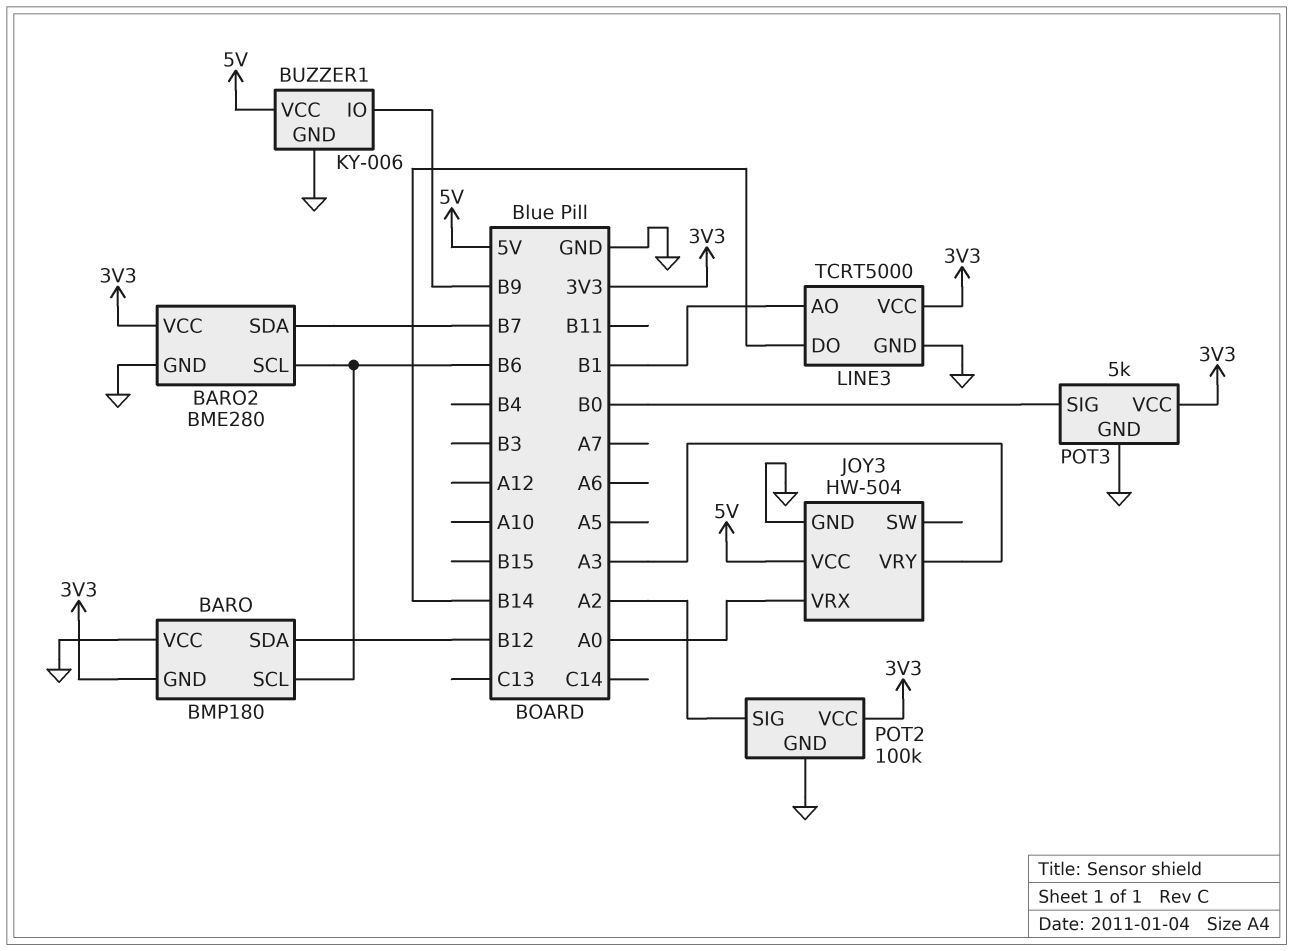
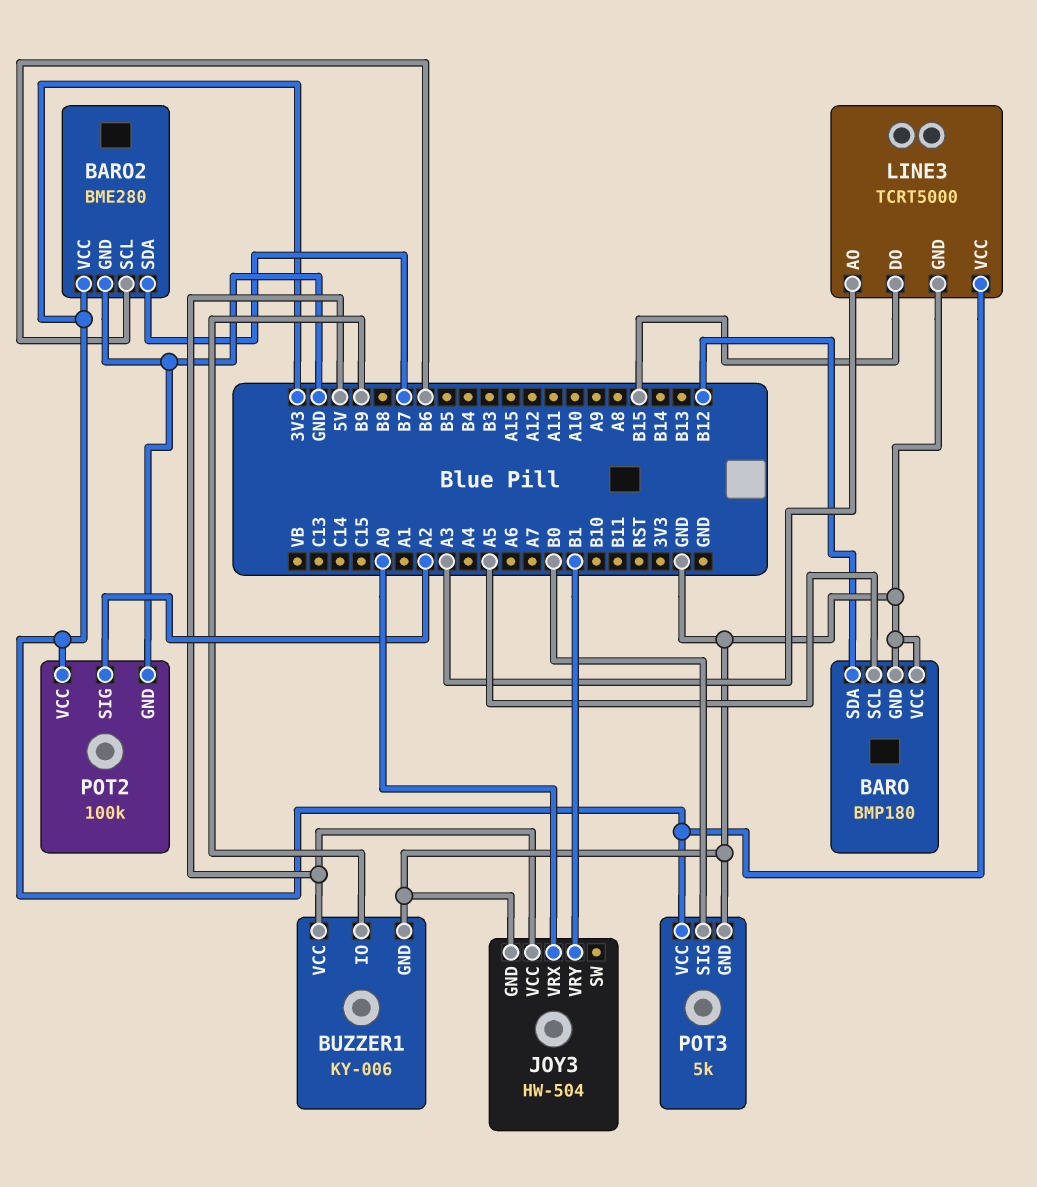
BARO pin GND: 3V3 -> GND
BARO pin SCL: B6 -> A5
JOY3 pin VRY: A3 -> B1
LINE3 pin AO: B1 -> A3
LINE3 pin DO: B14 -> B15

